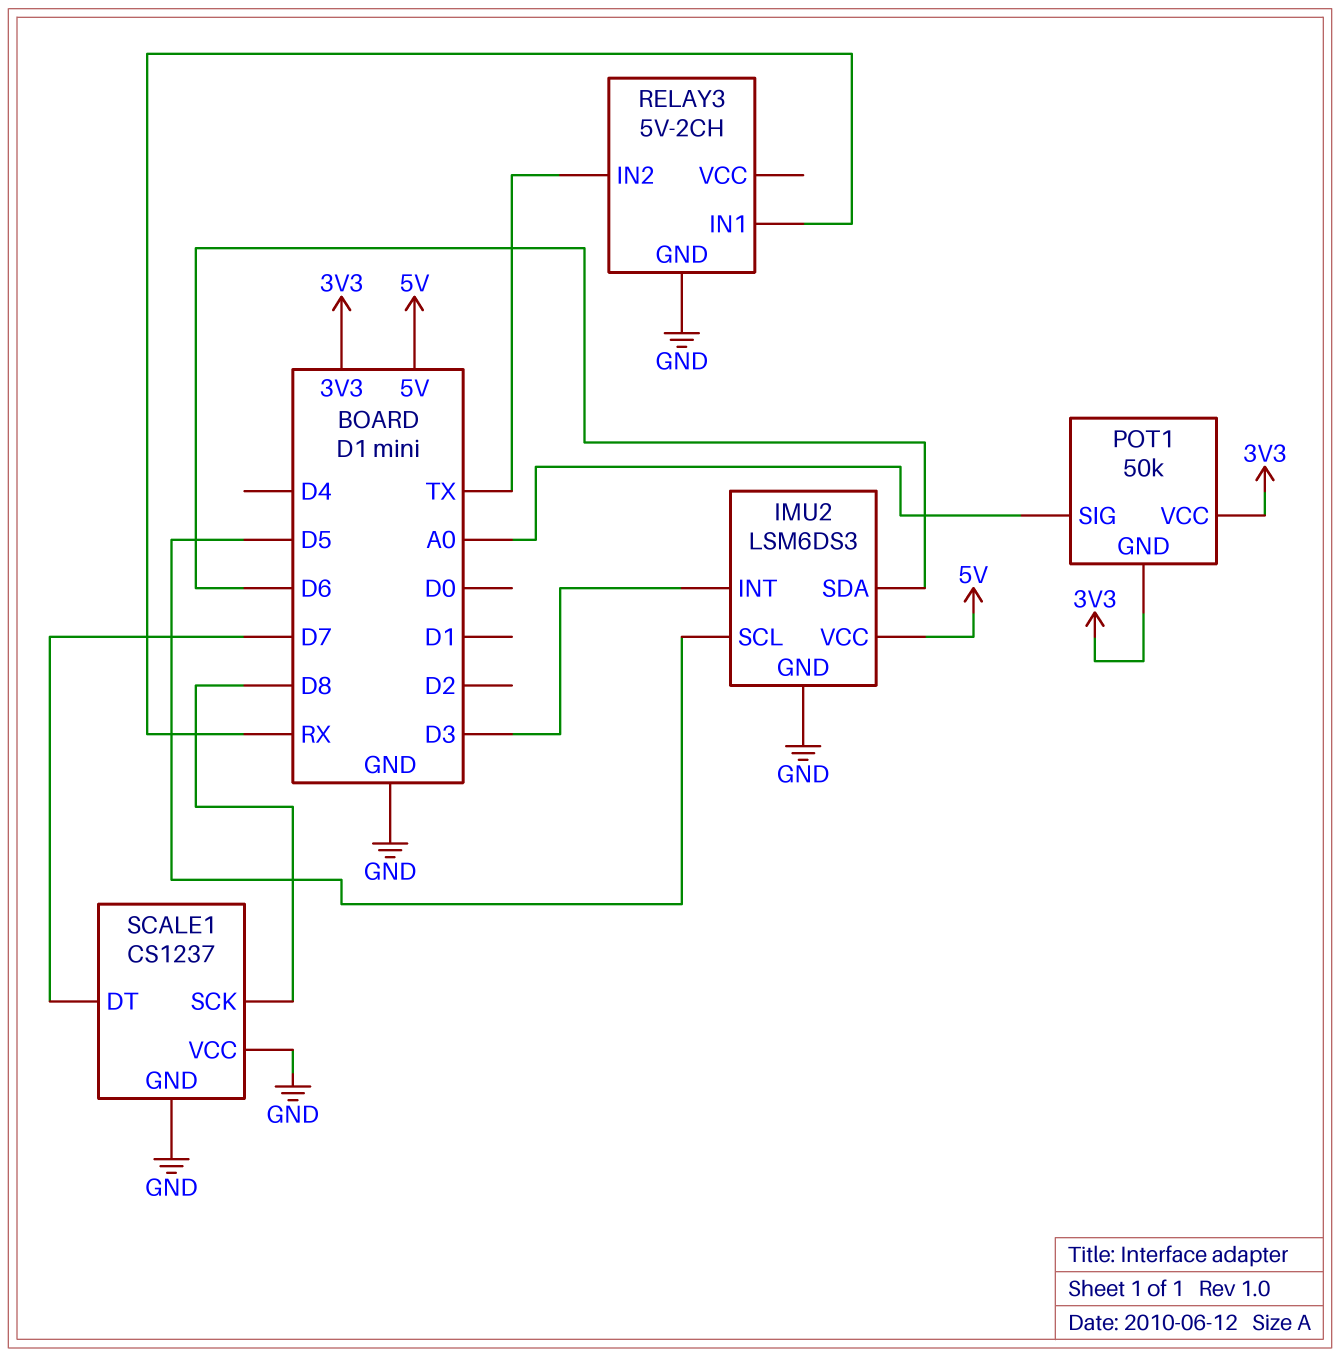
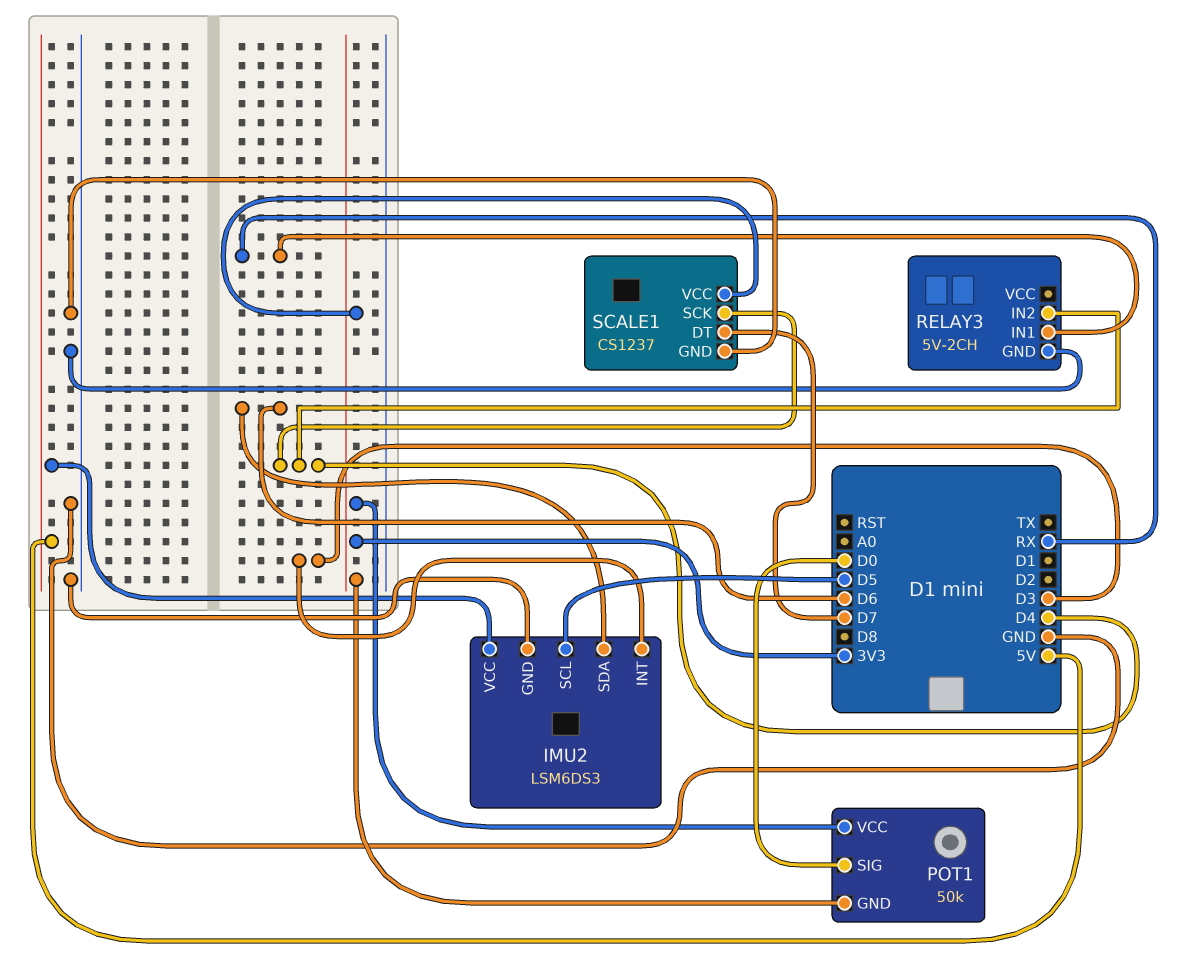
POT1 pin SIG: A0 -> D0
RELAY3 pin IN2: TX -> D4
SCALE1 pin SCK: D8 -> D4
SCALE1 pin VCC: GND -> 3V3

